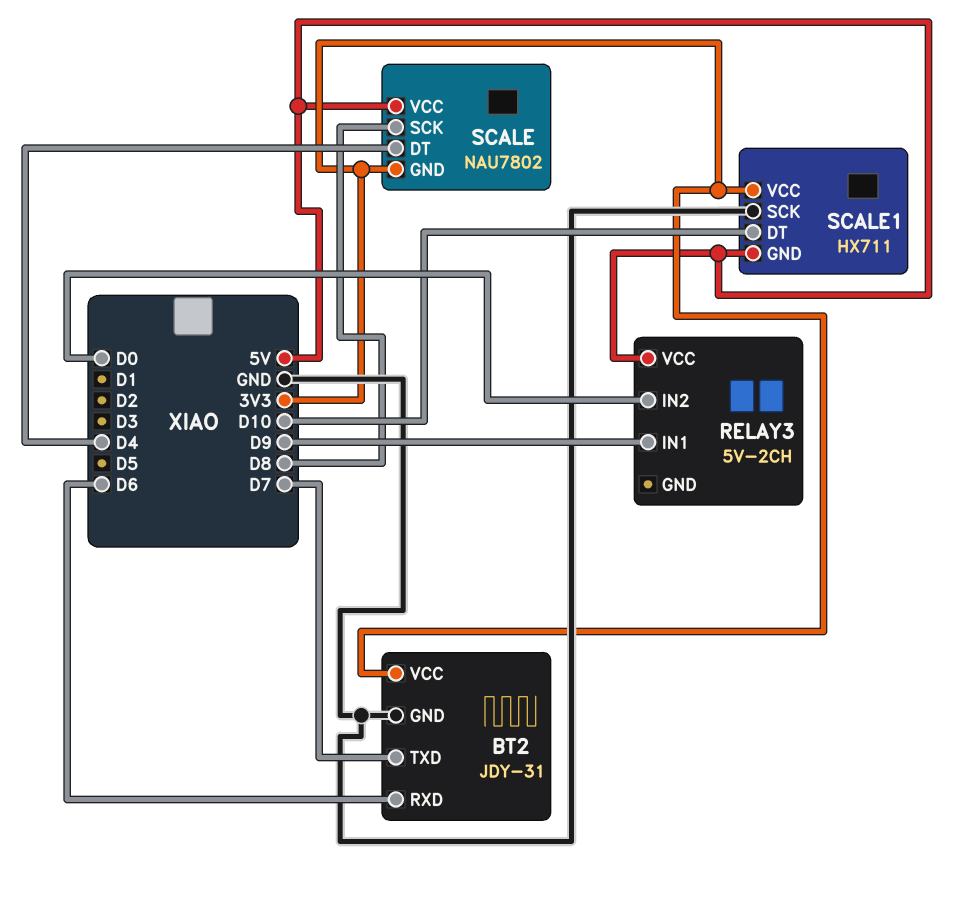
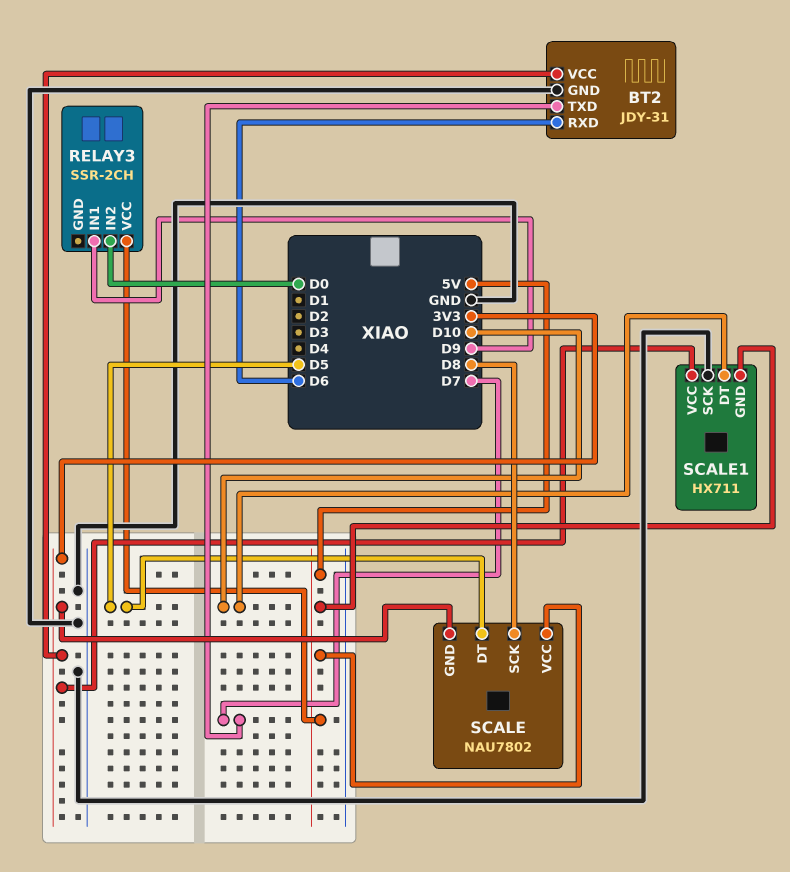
RELAY3: 5V-2CH -> SSR-2CH
SCALE pin DT: D4 -> D5

